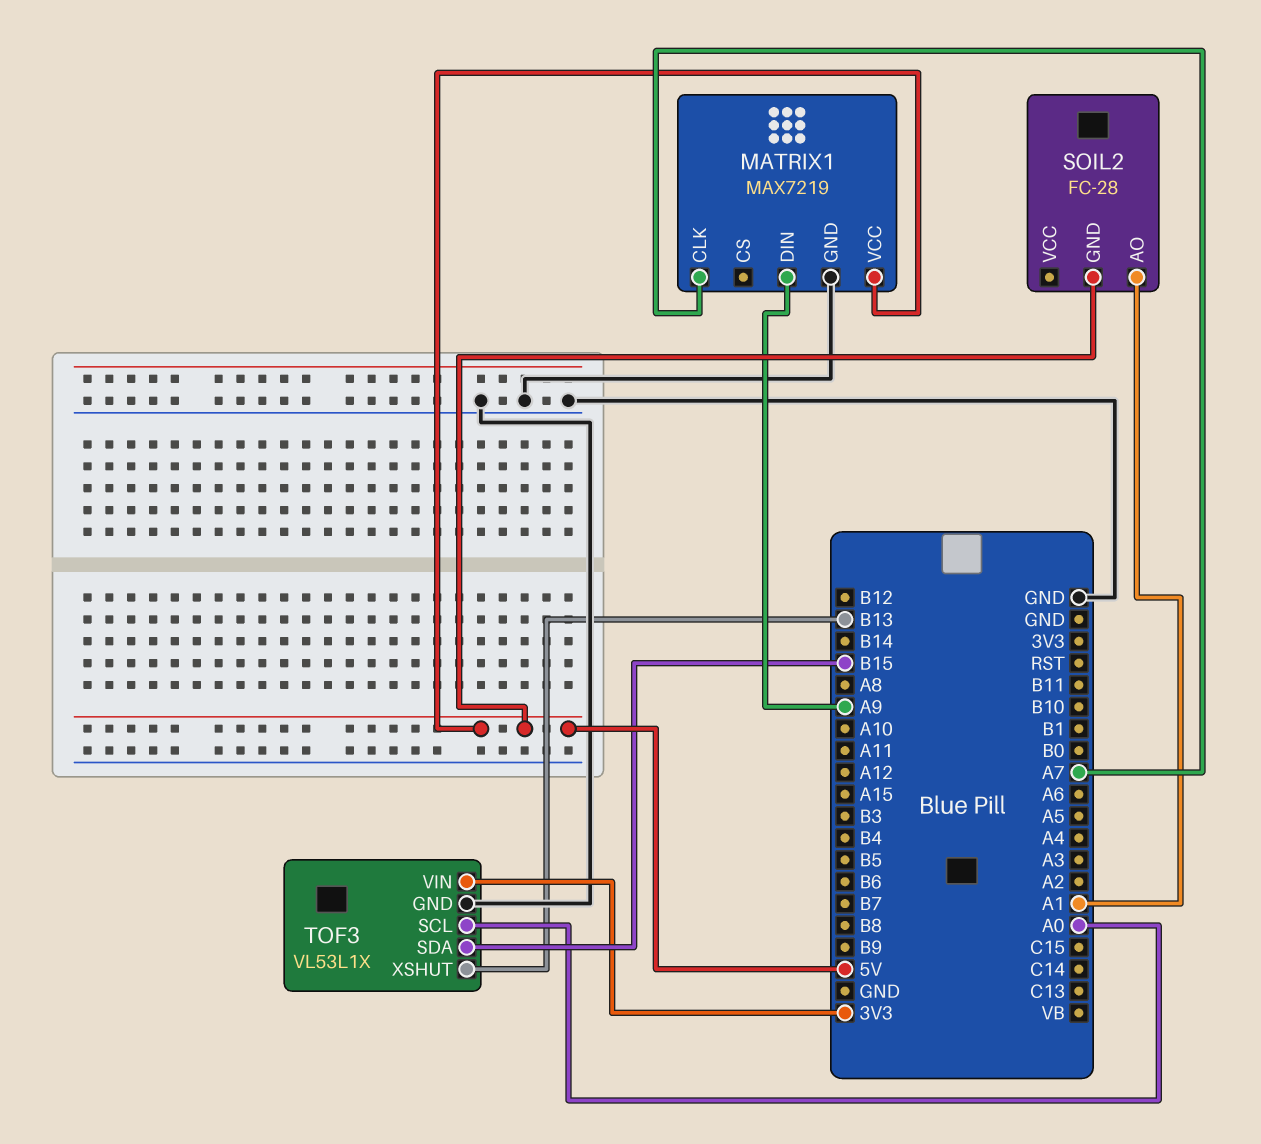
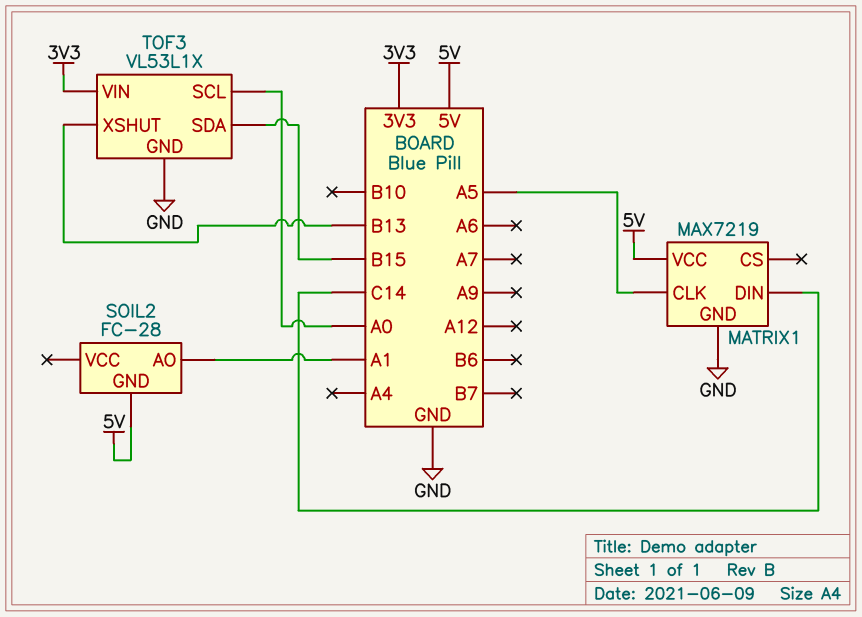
MATRIX1 pin CLK: A7 -> A5
MATRIX1 pin DIN: A9 -> C14

